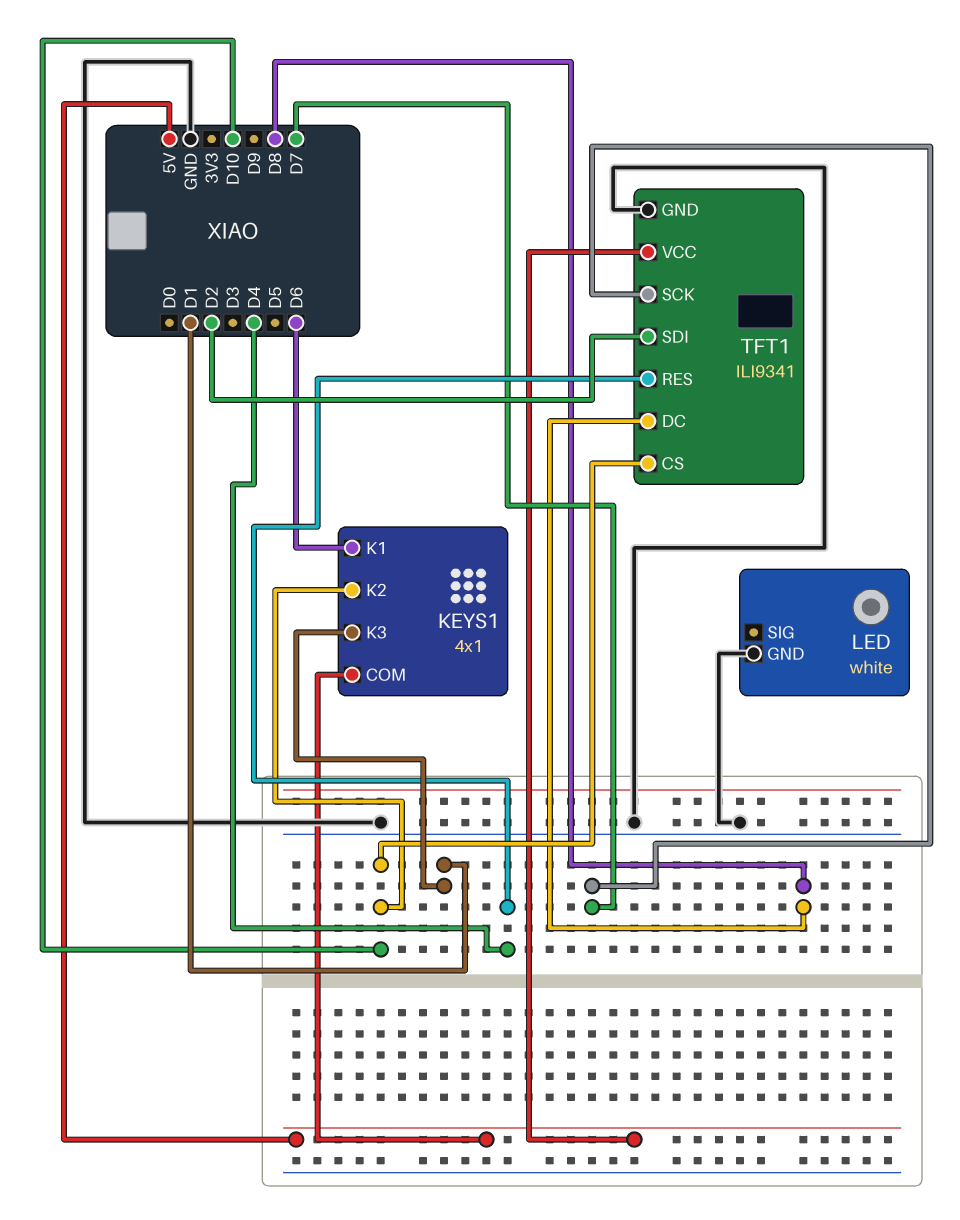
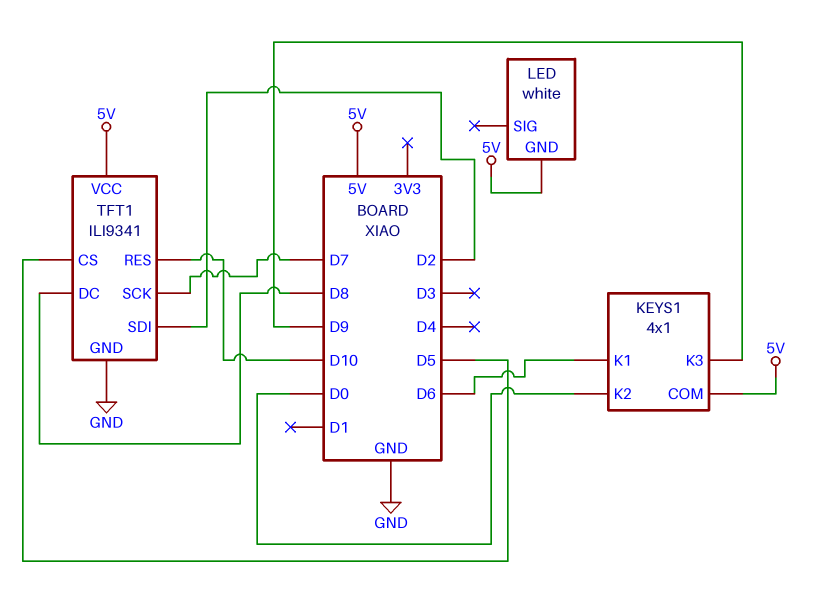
KEYS1 pin K2: D10 -> D0
KEYS1 pin K3: D1 -> D9
LED pin GND: GND -> 5V
TFT1 pin CS: D10 -> D5
TFT1 pin RES: D4 -> D10

